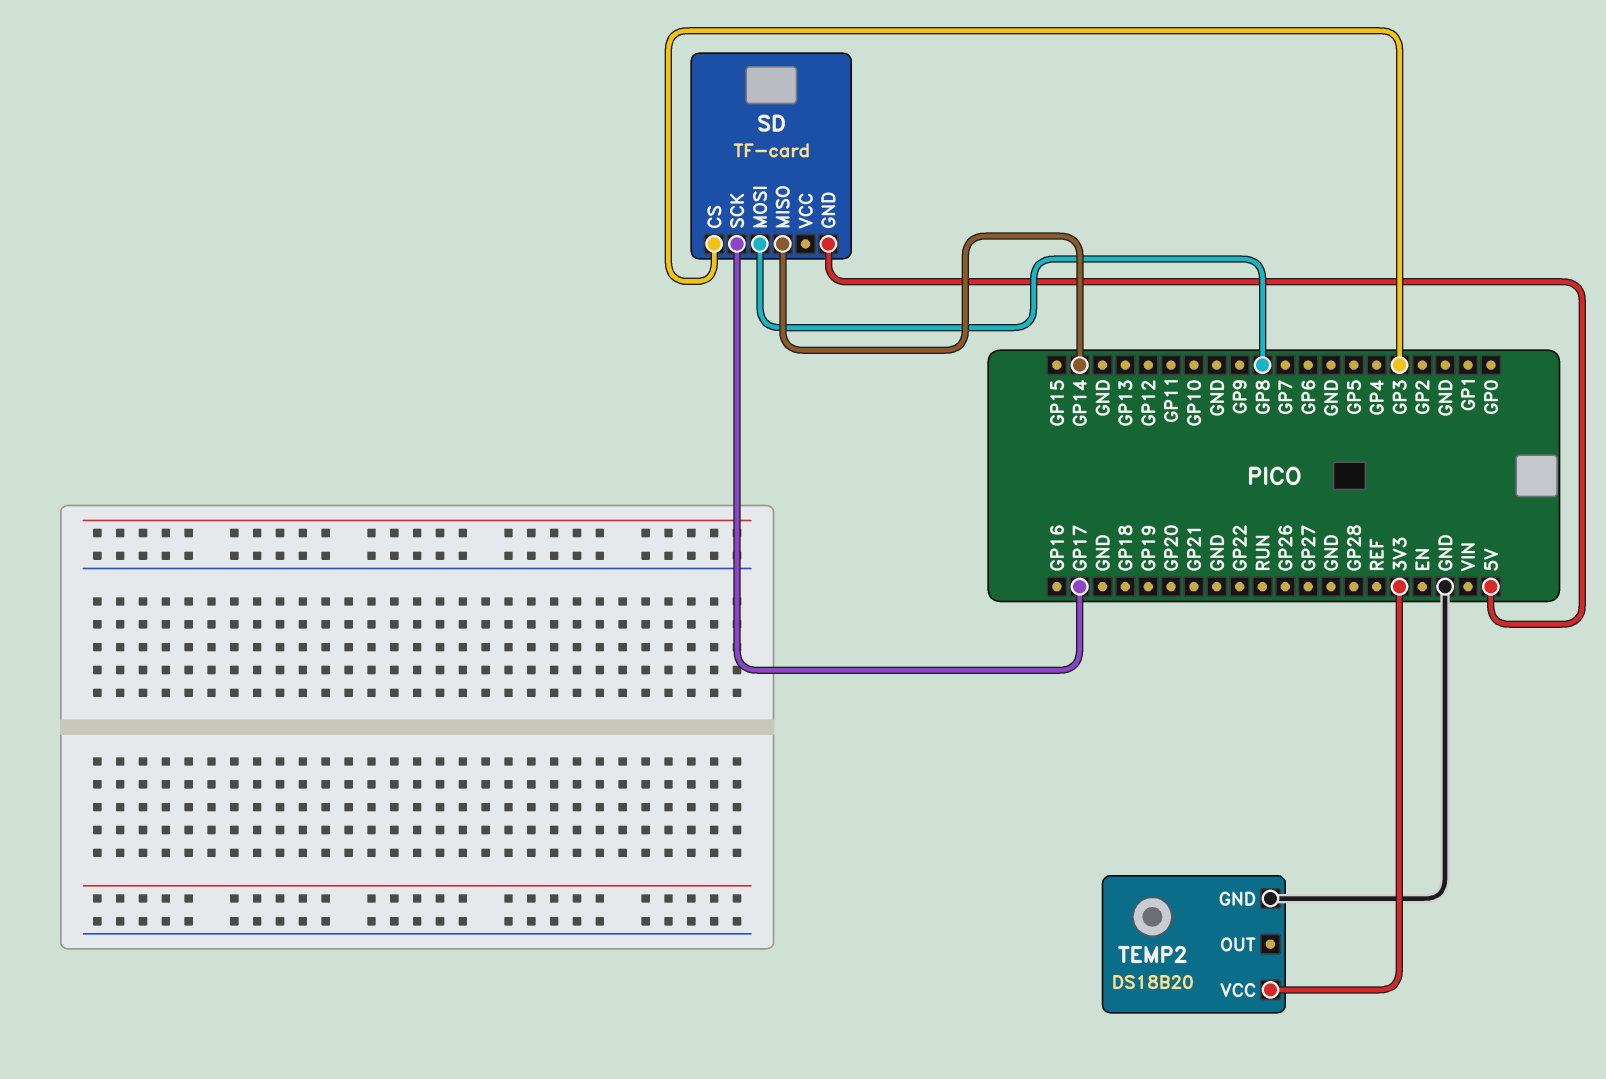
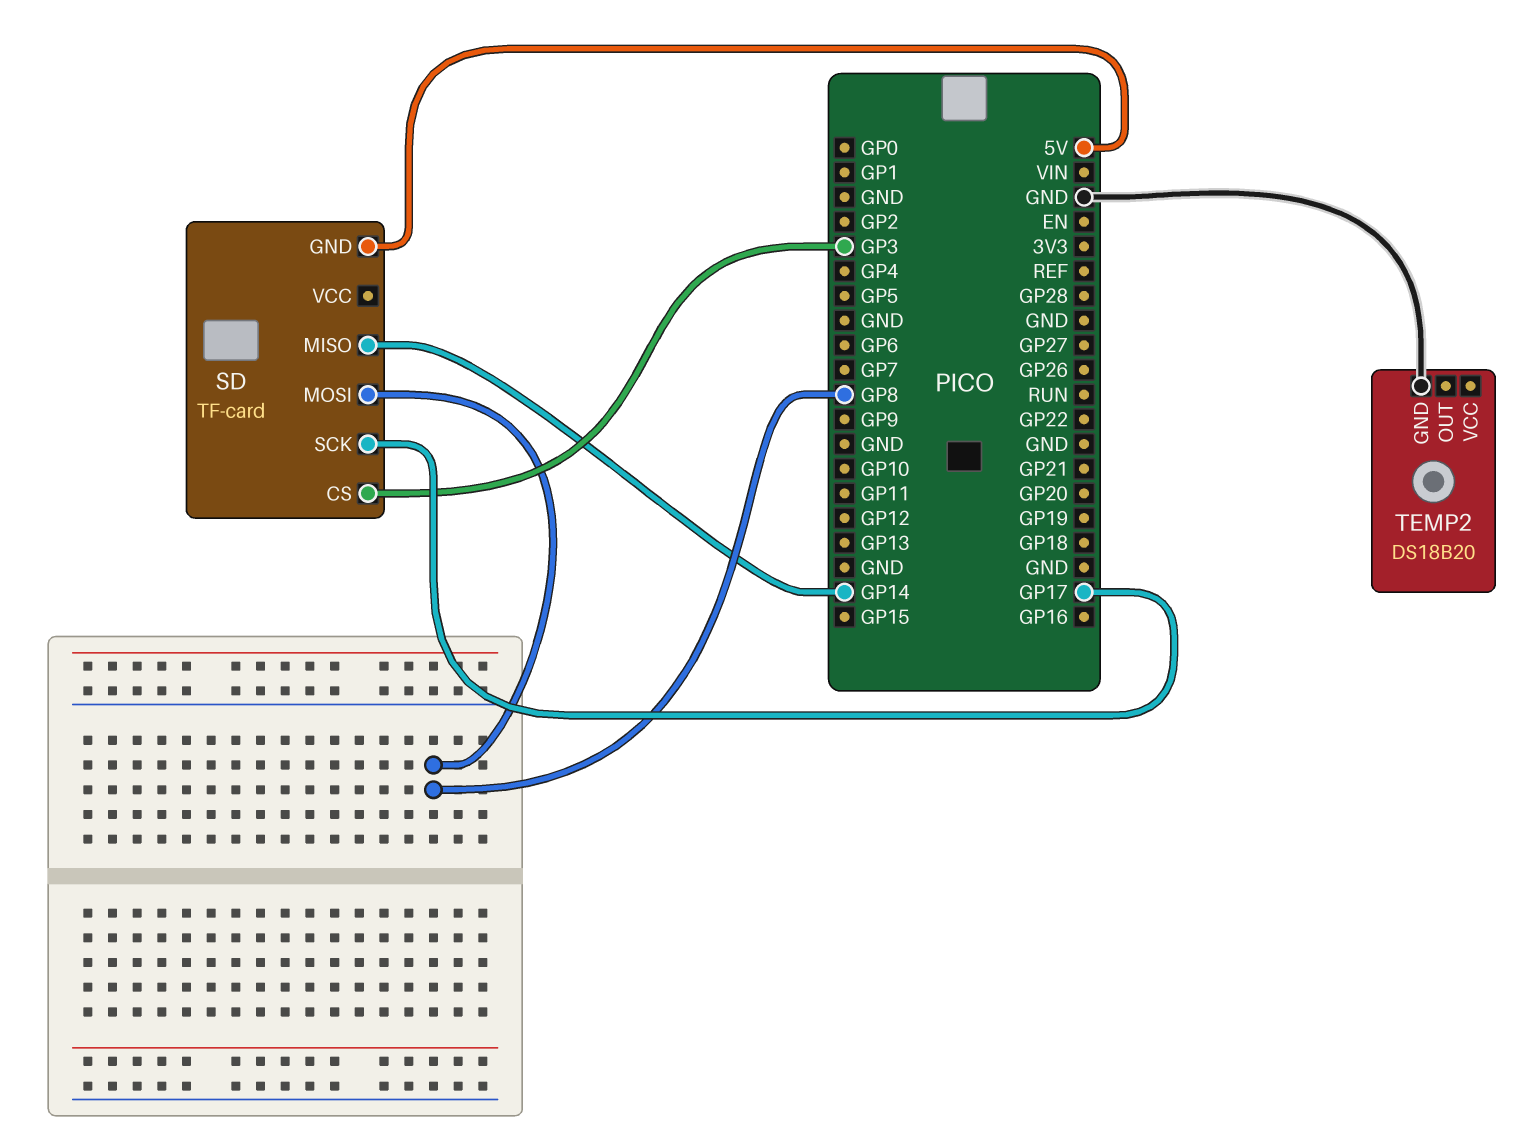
TEMP2 pin VCC: 3V3 -> none

